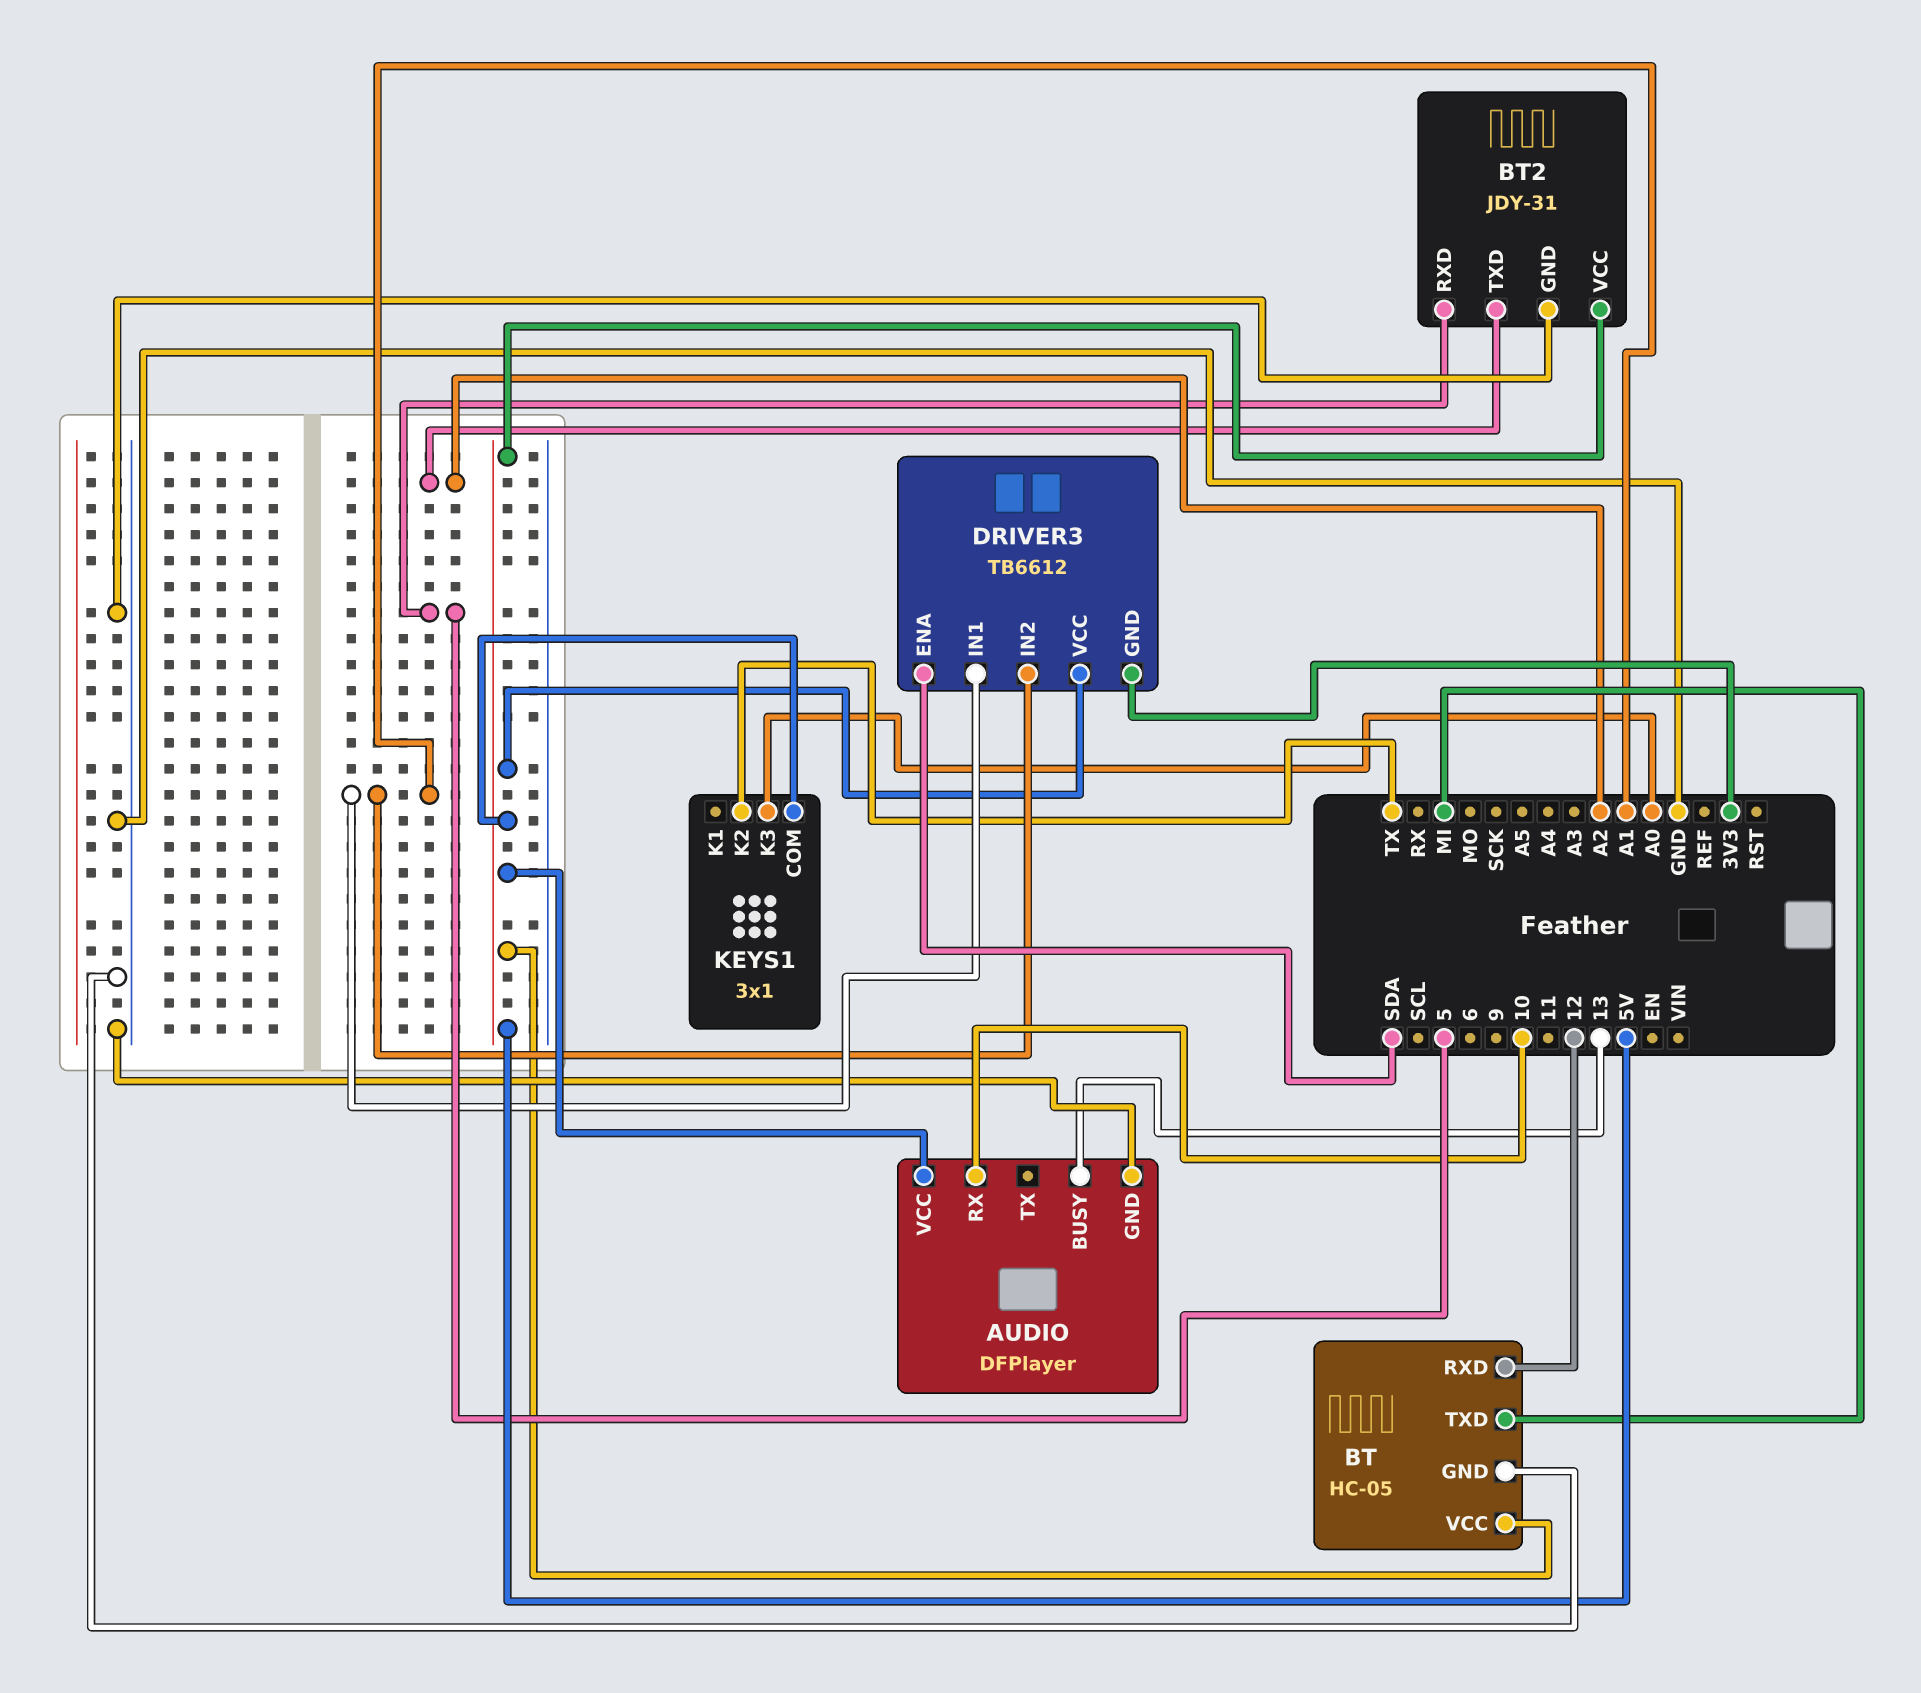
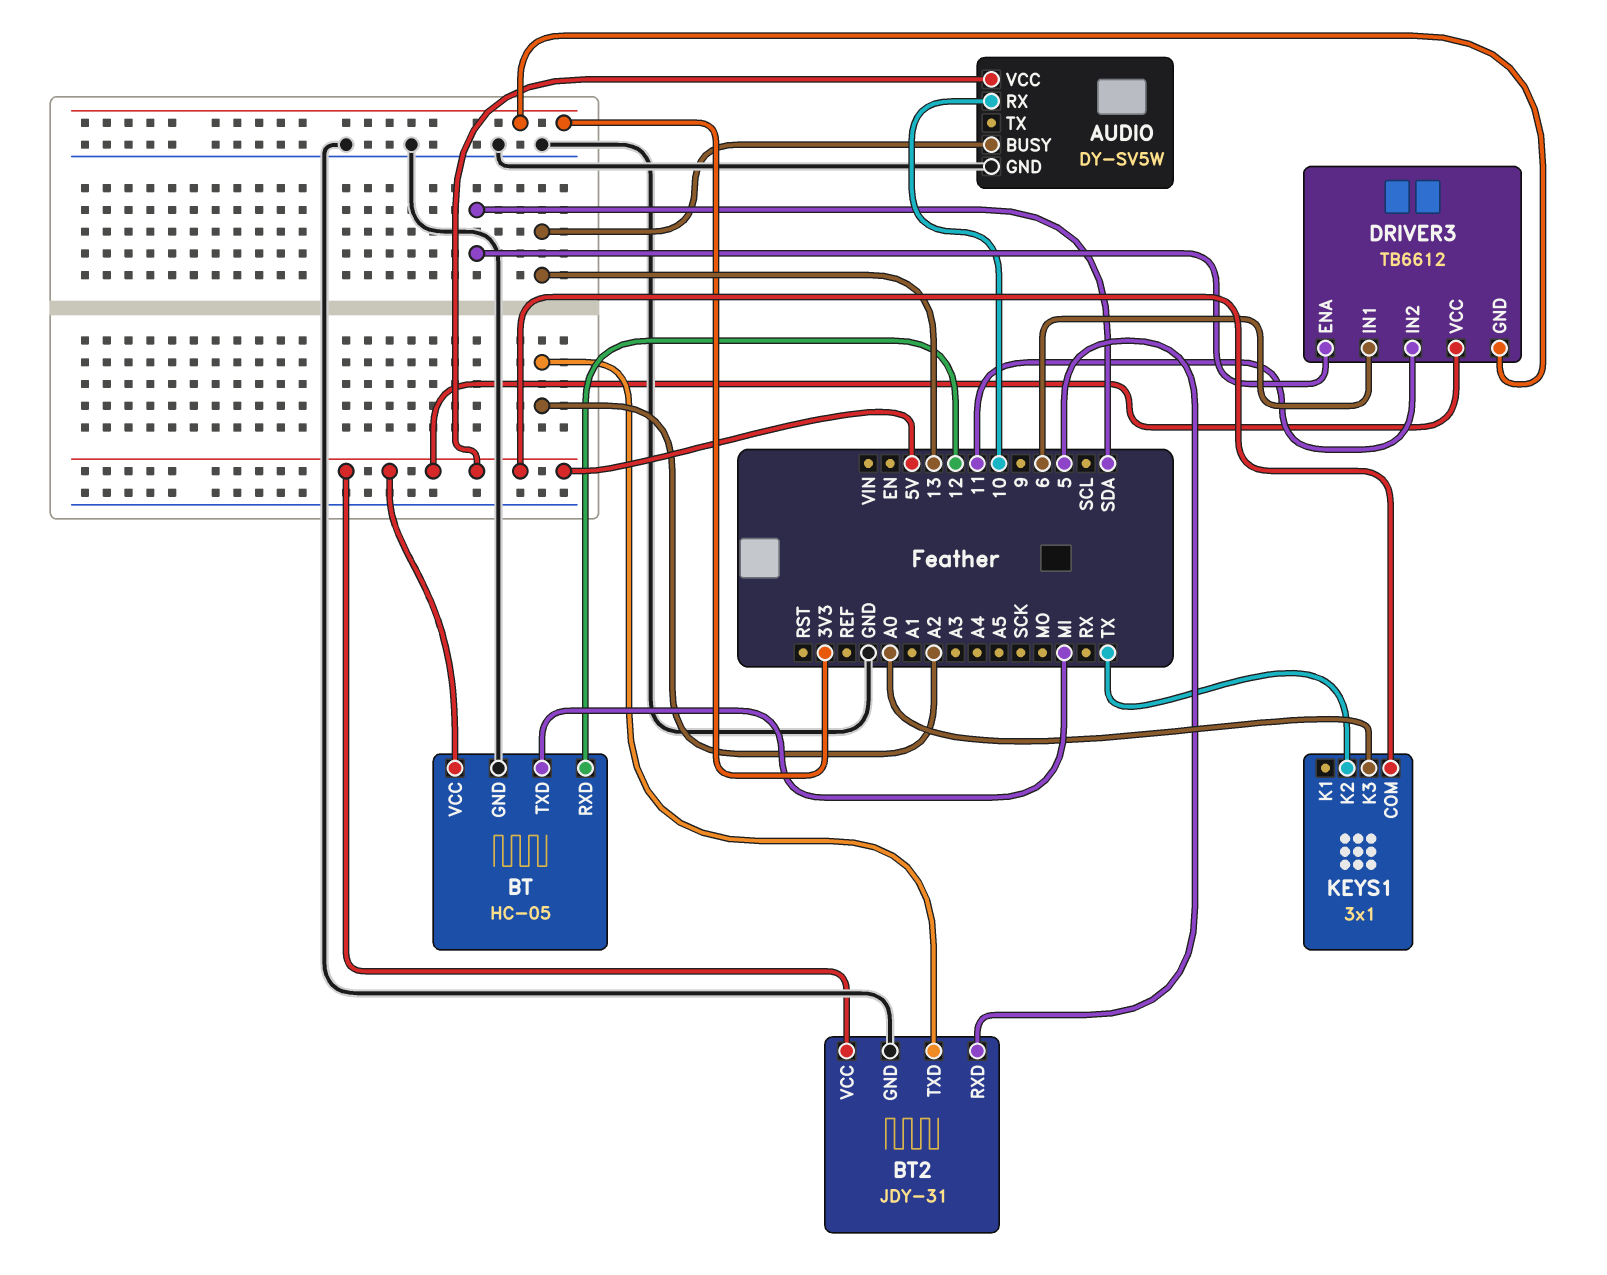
AUDIO: DFPlayer -> DY-SV5W
DRIVER3 pin IN1: A1 -> 6
DRIVER3 pin IN2: A1 -> 11

